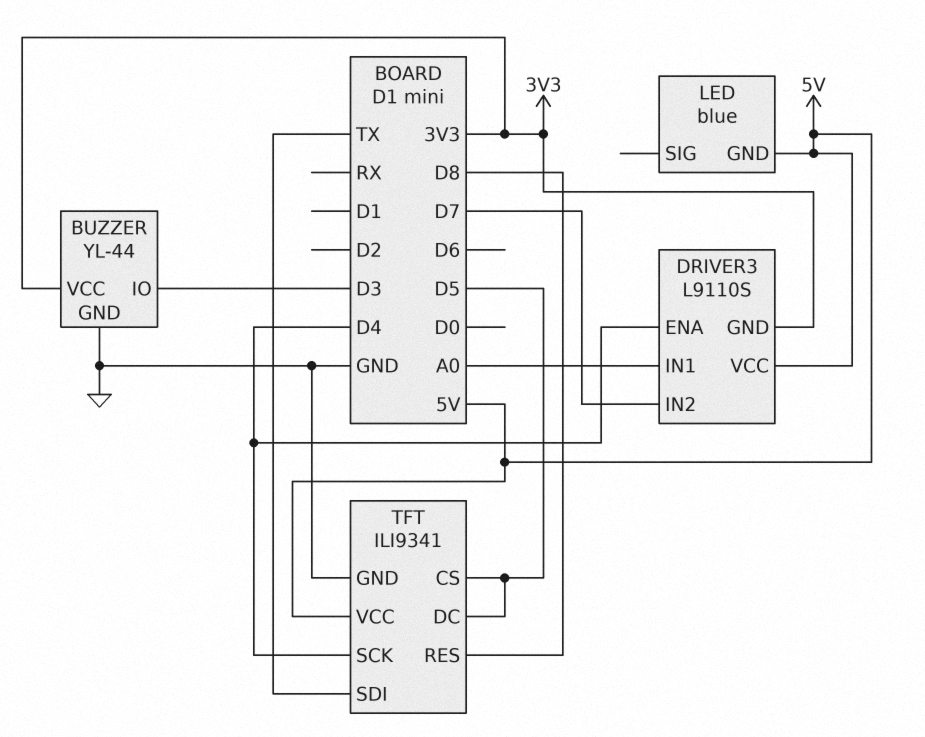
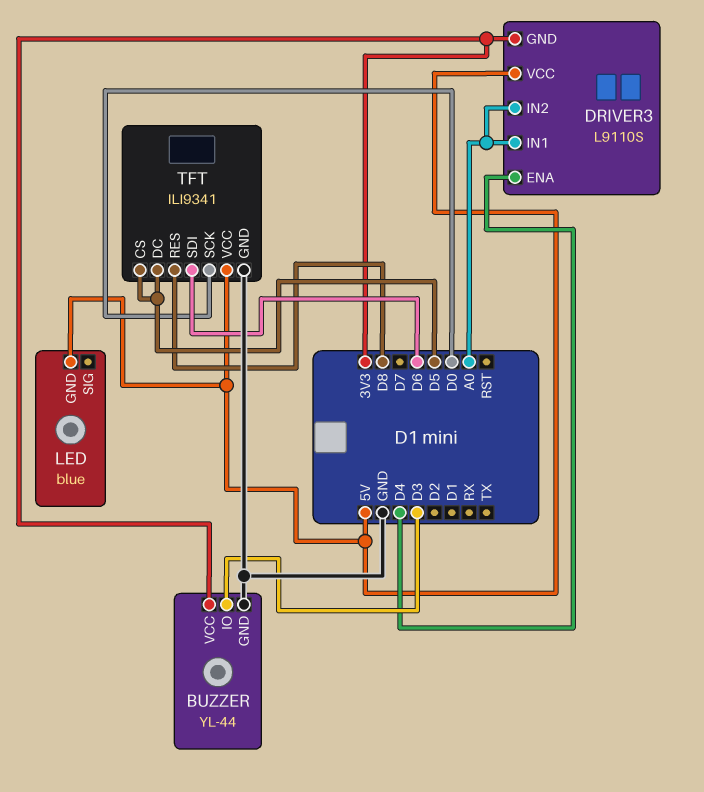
DRIVER3 pin IN2: D7 -> A0
TFT pin SCK: D4 -> D0
TFT pin SDI: TX -> D6

